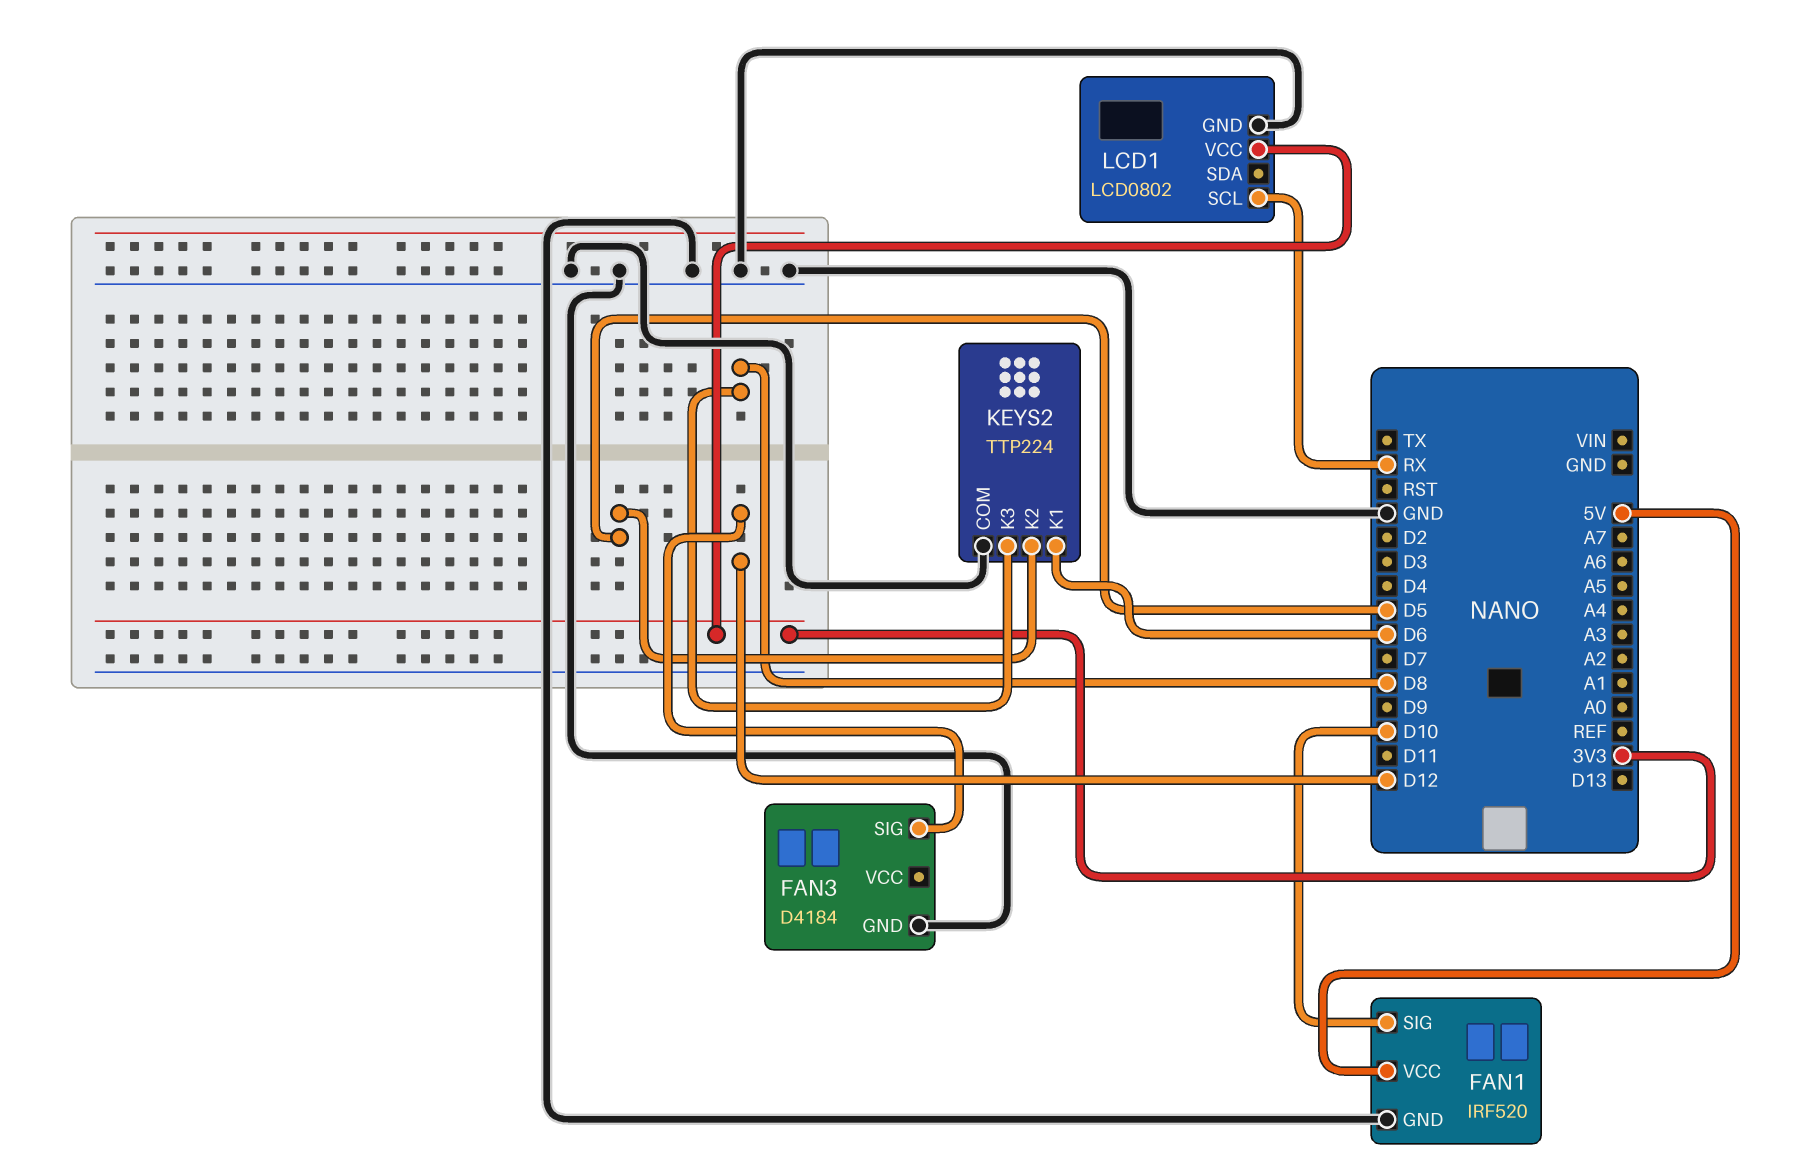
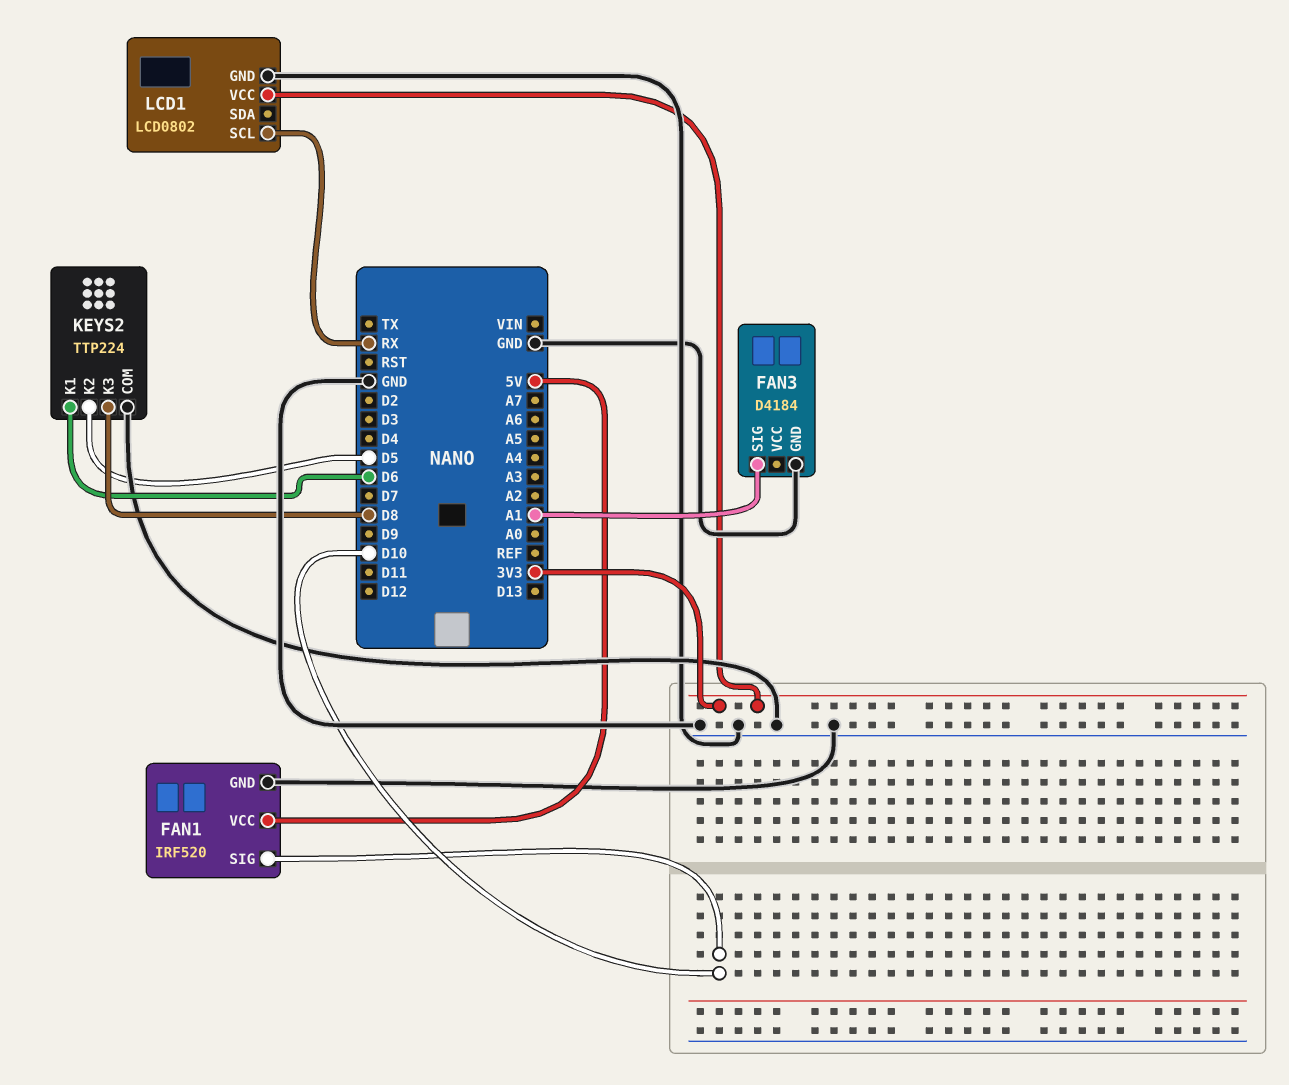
FAN3 pin SIG: D12 -> A1

